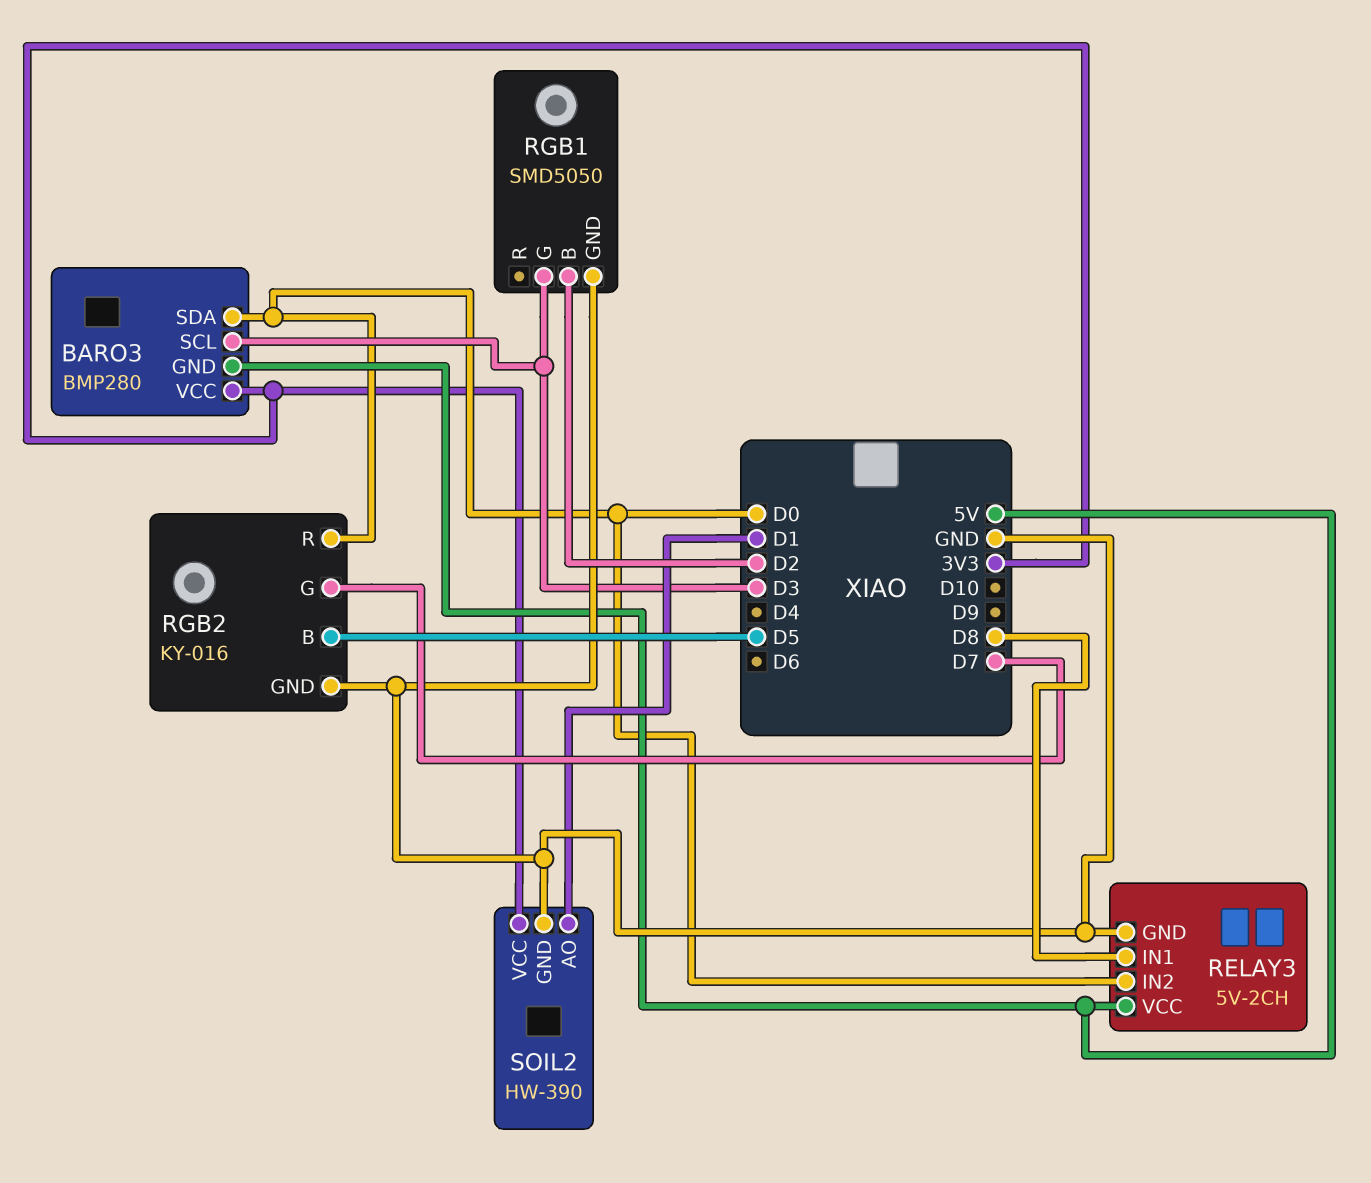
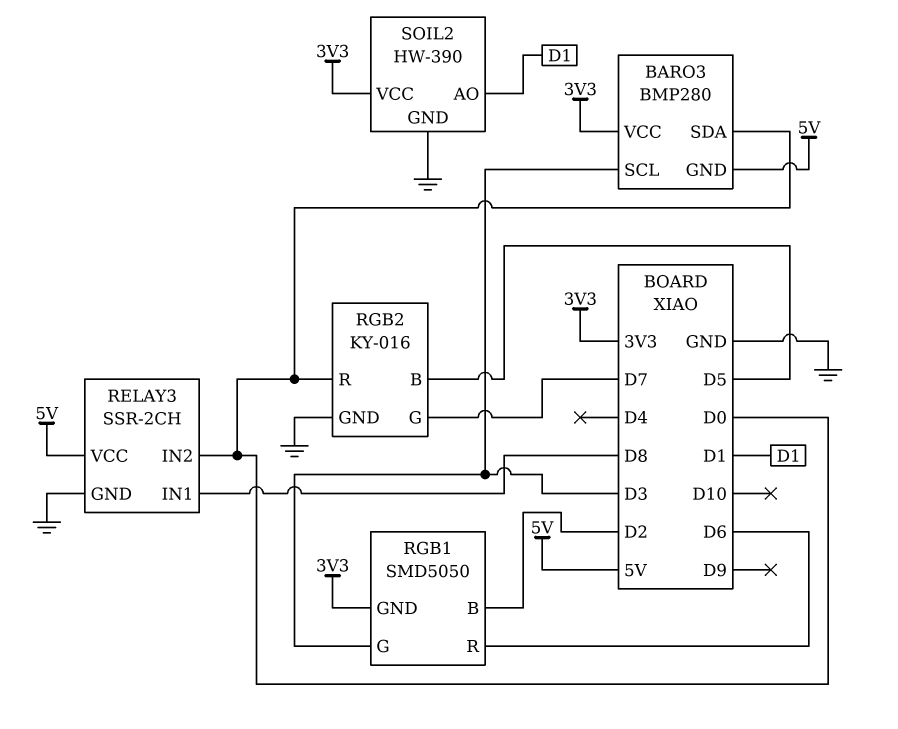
RELAY3: 5V-2CH -> SSR-2CH
RGB1 pin GND: GND -> 3V3
RGB1 pin R: none -> D6

